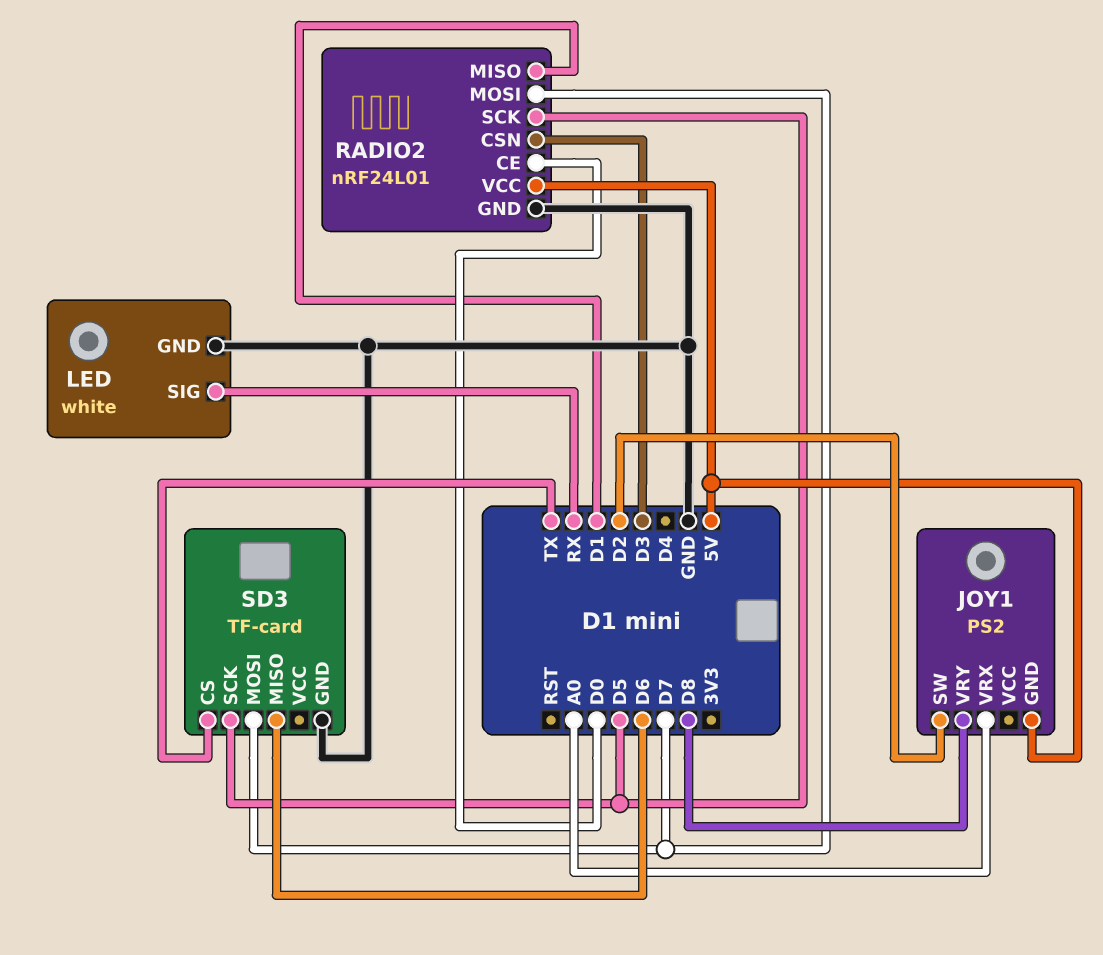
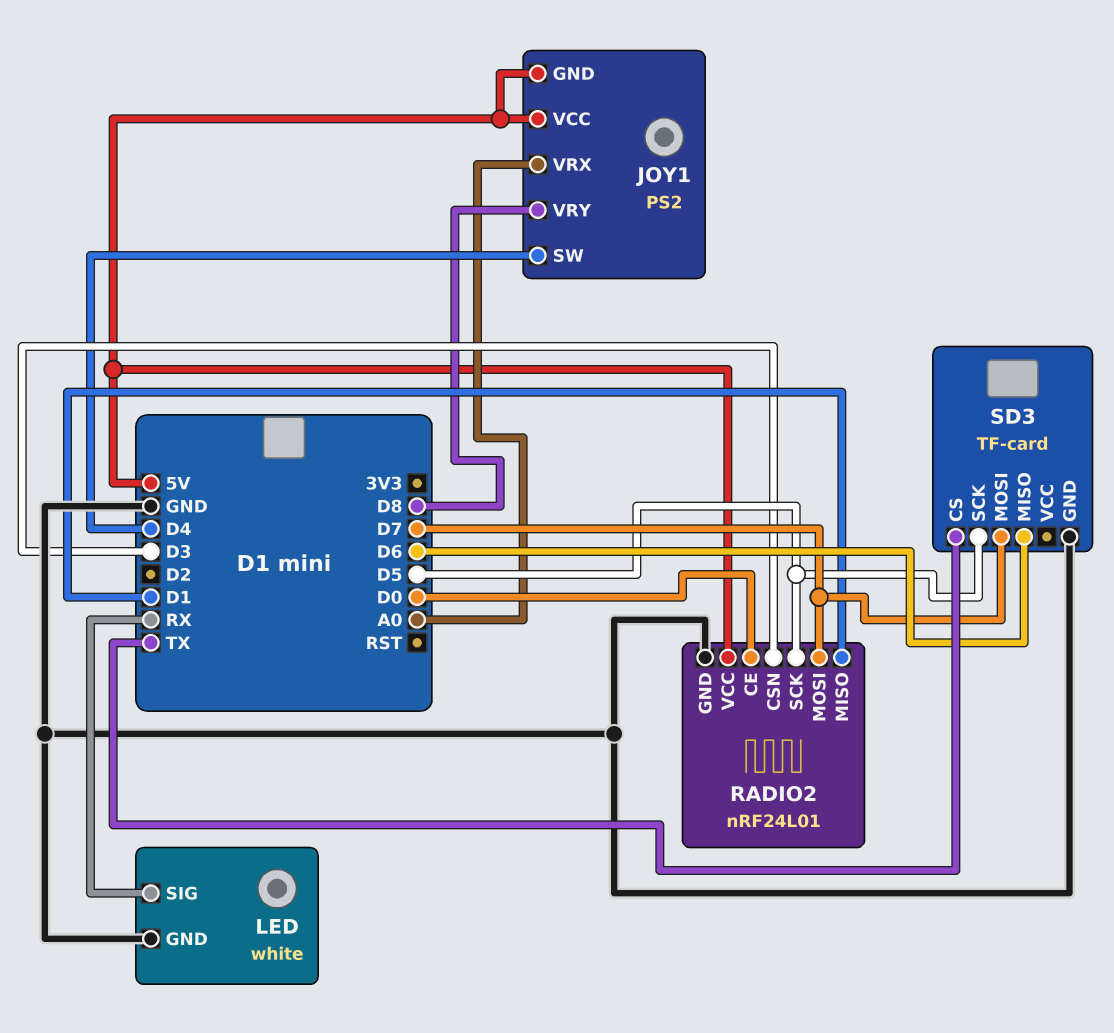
JOY1 pin SW: D2 -> D4
JOY1 pin VCC: none -> 5V

